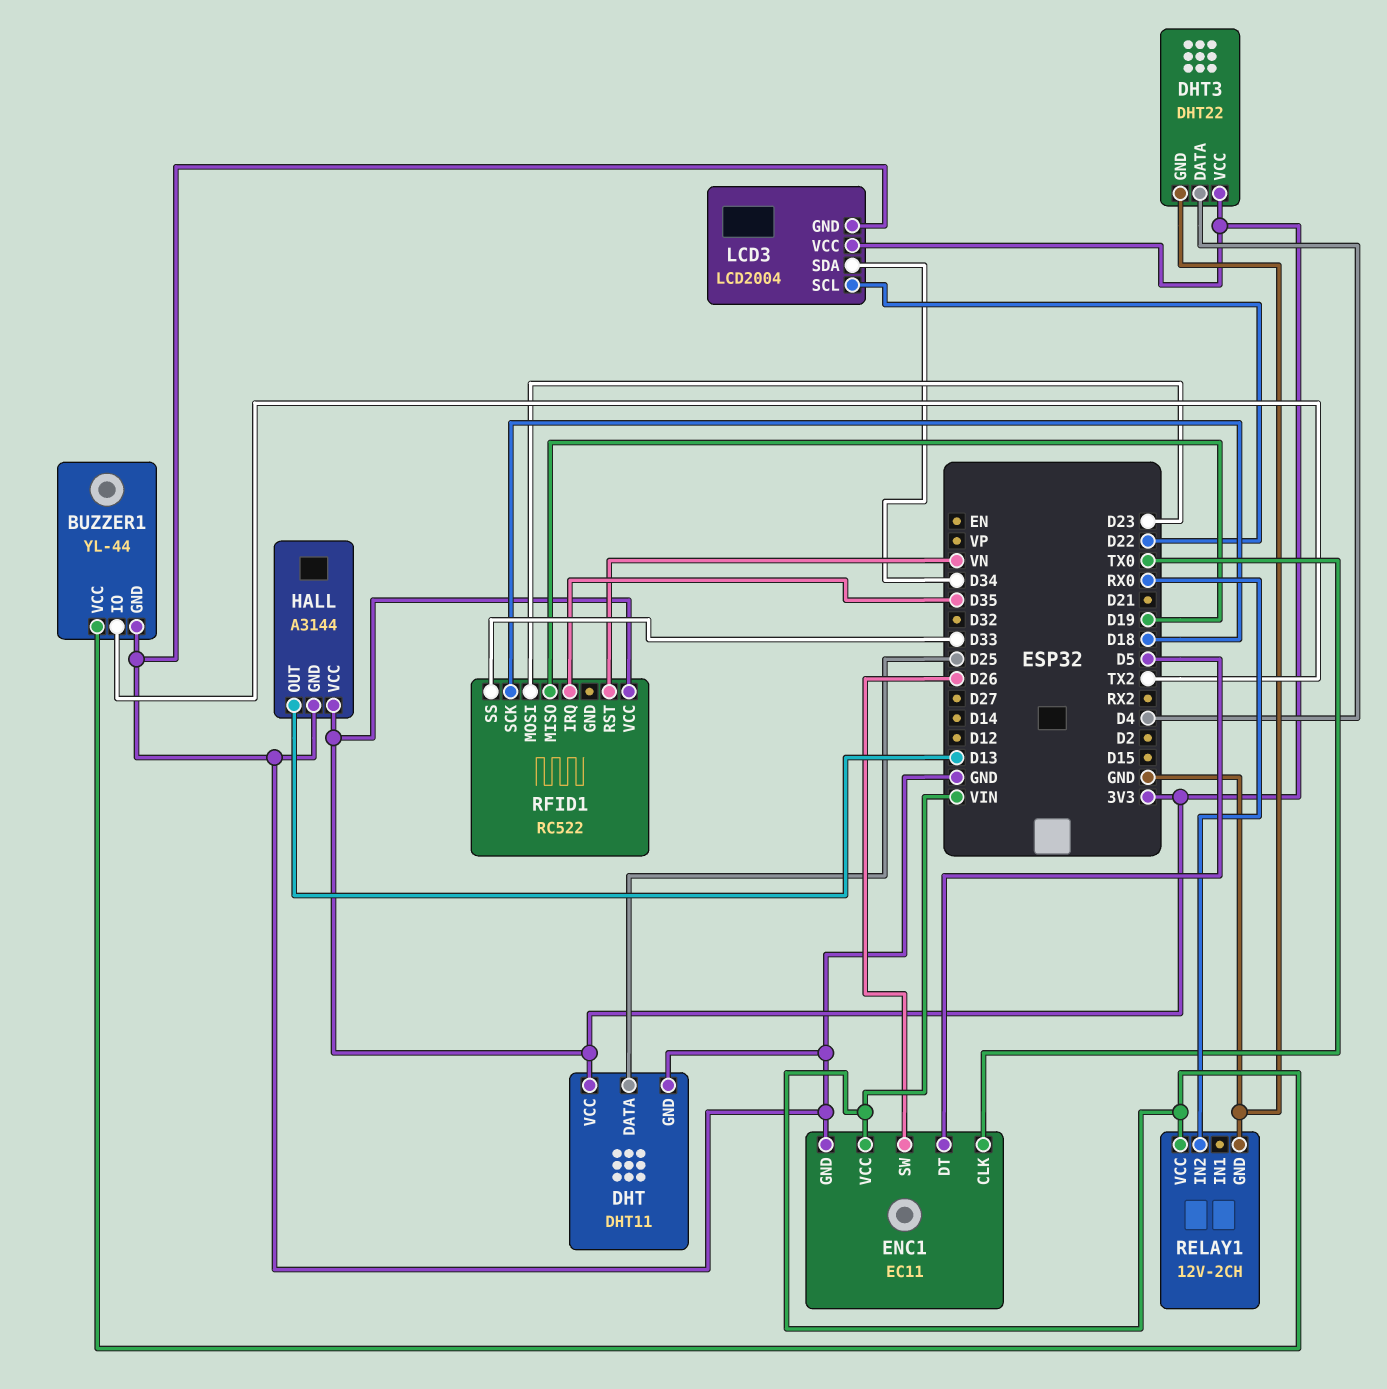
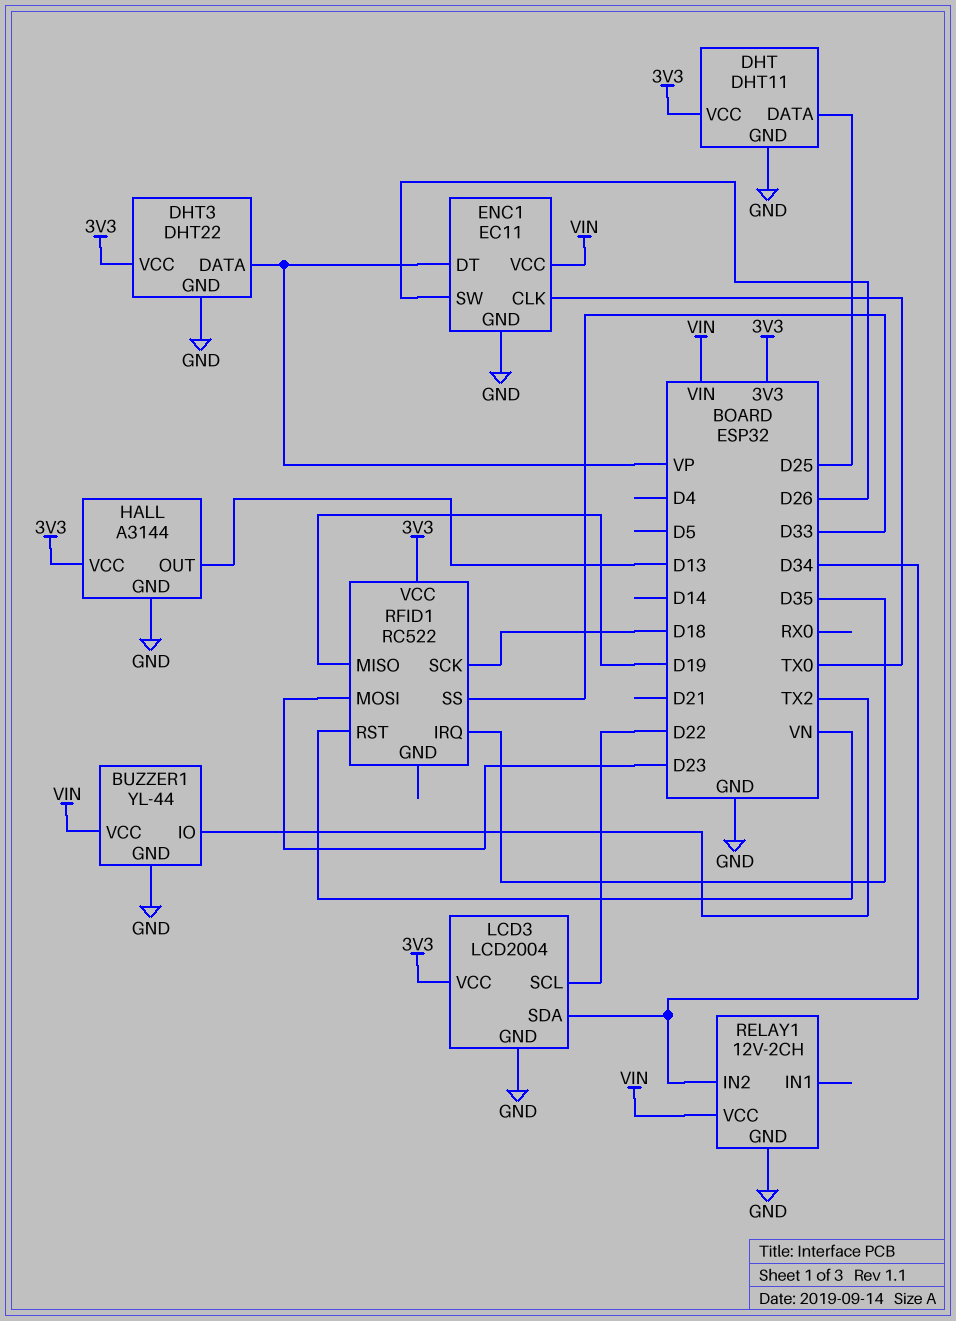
DHT3 pin DATA: D4 -> VP
ENC1 pin DT: D5 -> VP
RELAY1 pin IN2: RX0 -> D34

